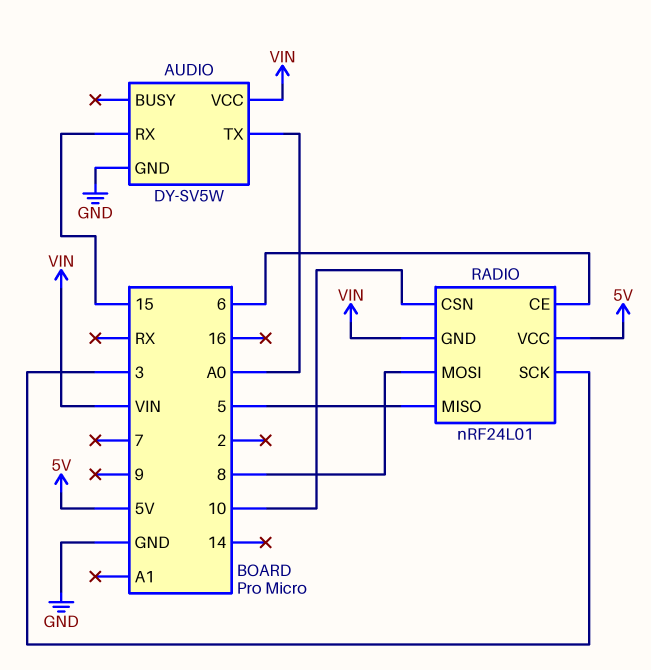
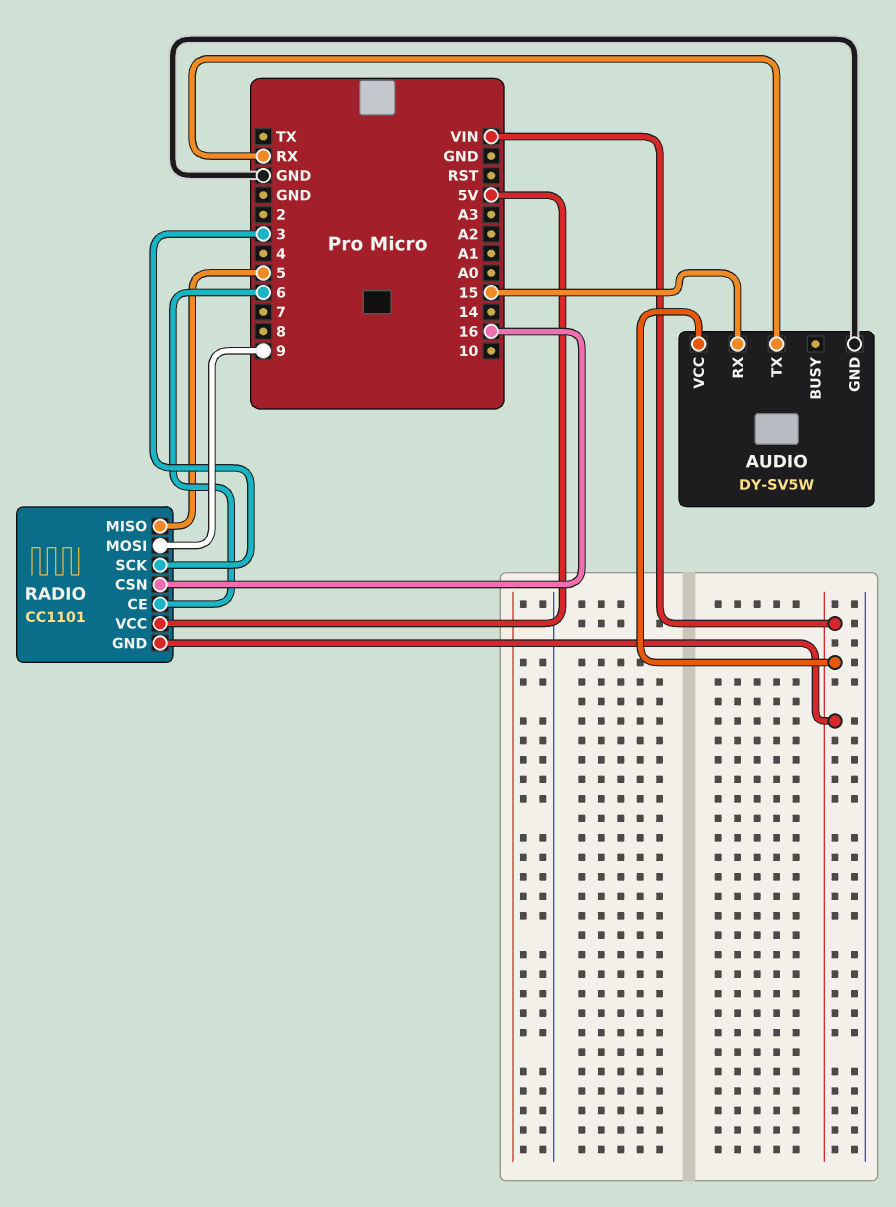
AUDIO pin TX: A0 -> RX
RADIO: nRF24L01 -> CC1101
RADIO pin CSN: 10 -> 16
RADIO pin MOSI: 8 -> 9

